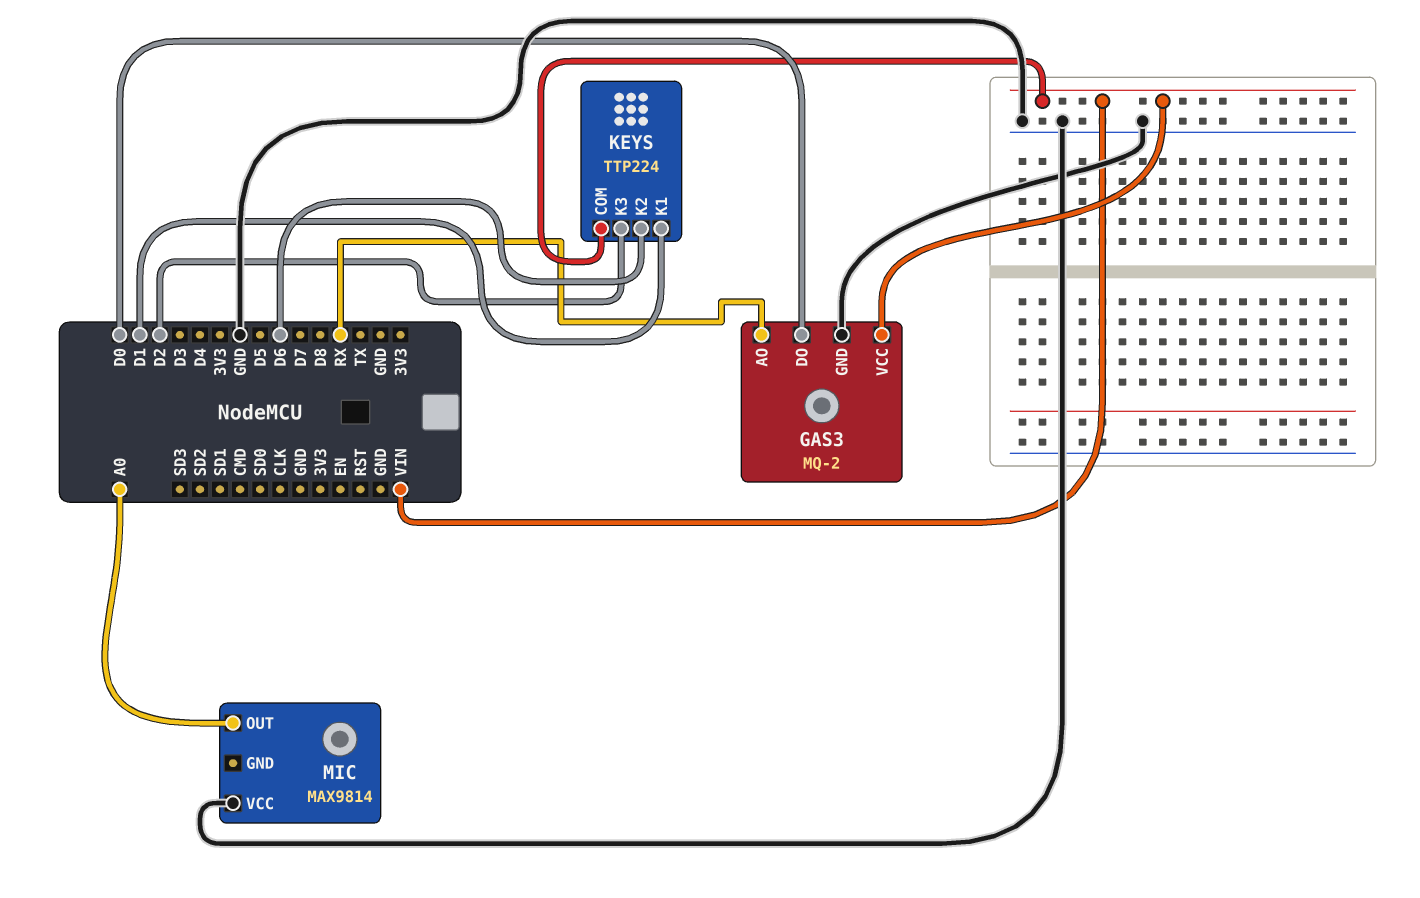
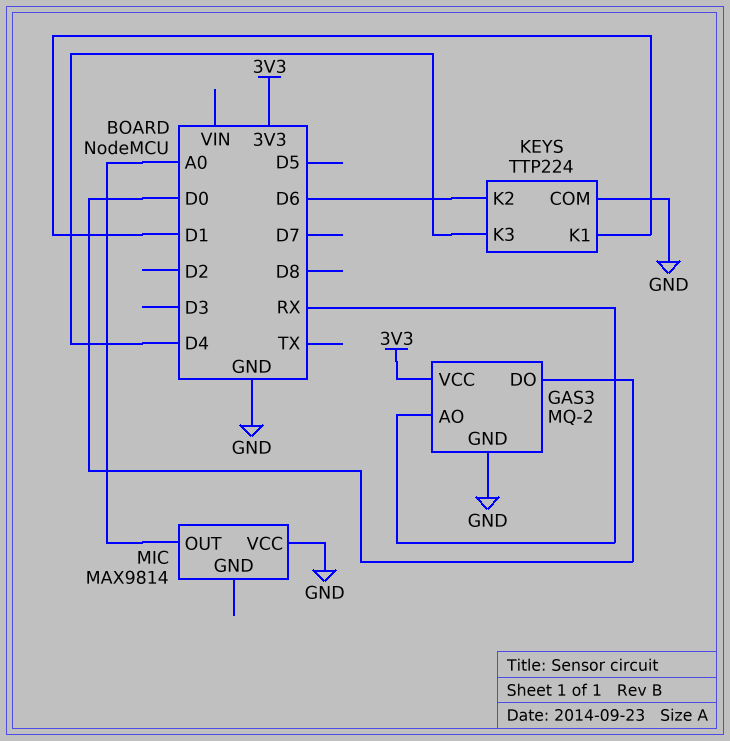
GAS3 pin VCC: VIN -> 3V3
KEYS pin COM: VIN -> GND
KEYS pin K3: D2 -> D4

